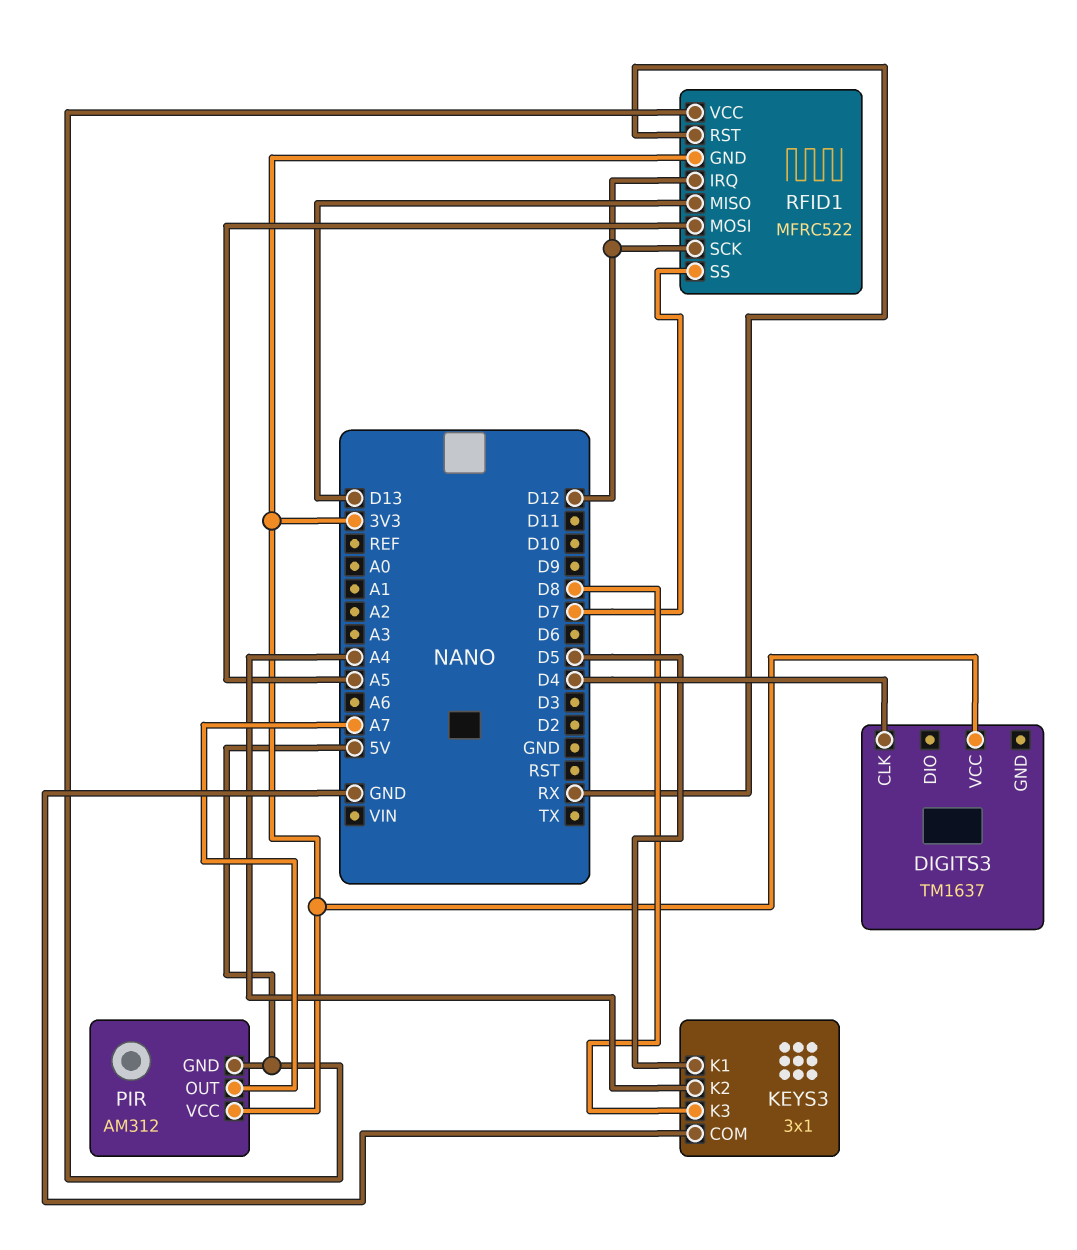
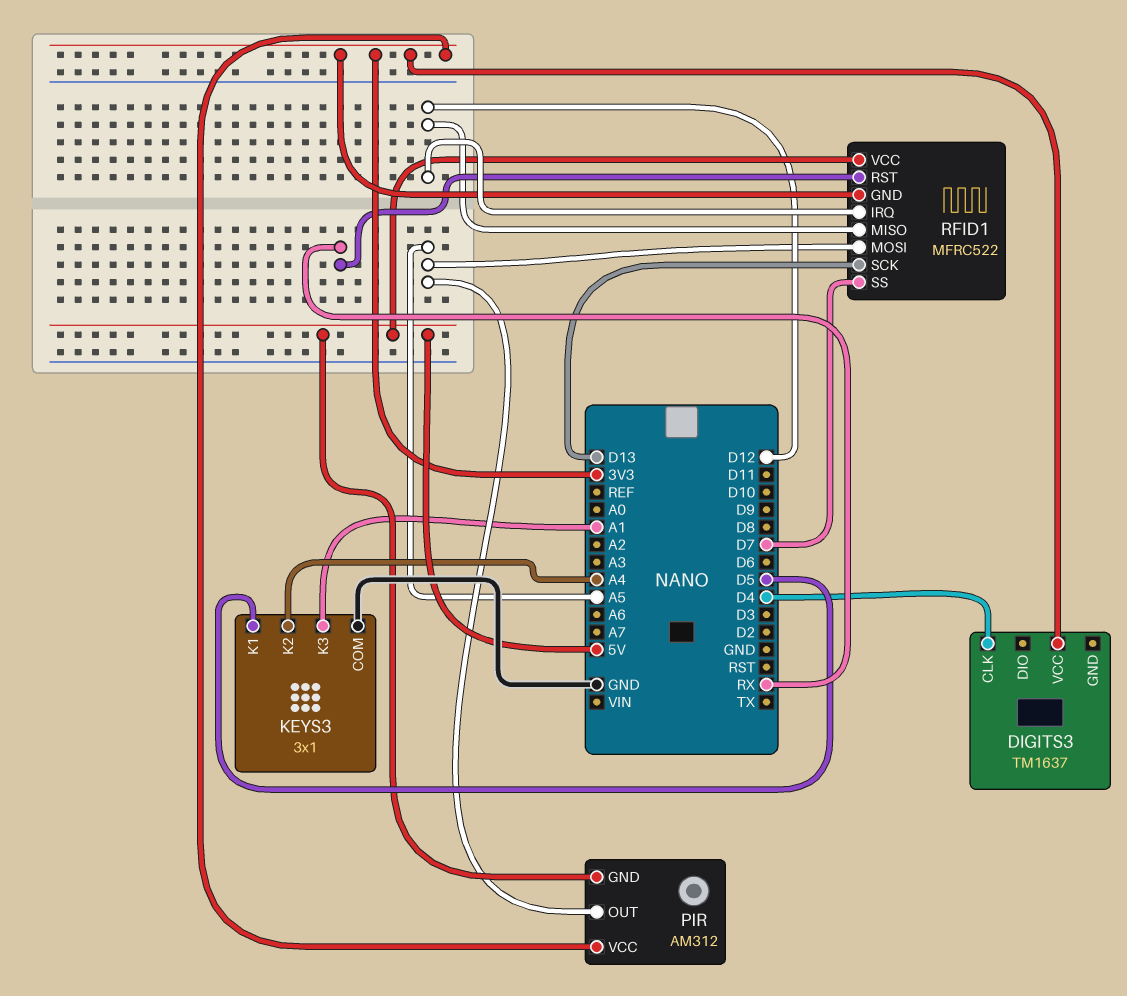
KEYS3 pin K3: D8 -> A1
PIR pin OUT: A7 -> A5
RFID1 pin MISO: D13 -> D12
RFID1 pin SCK: D12 -> D13

